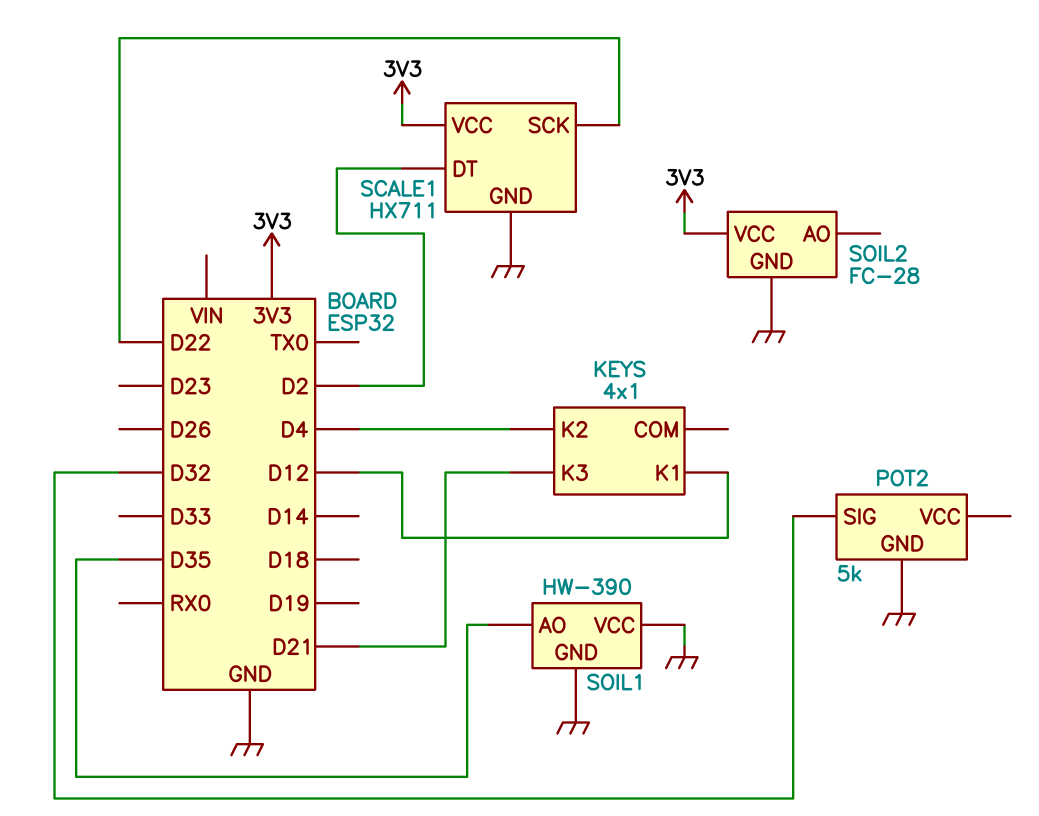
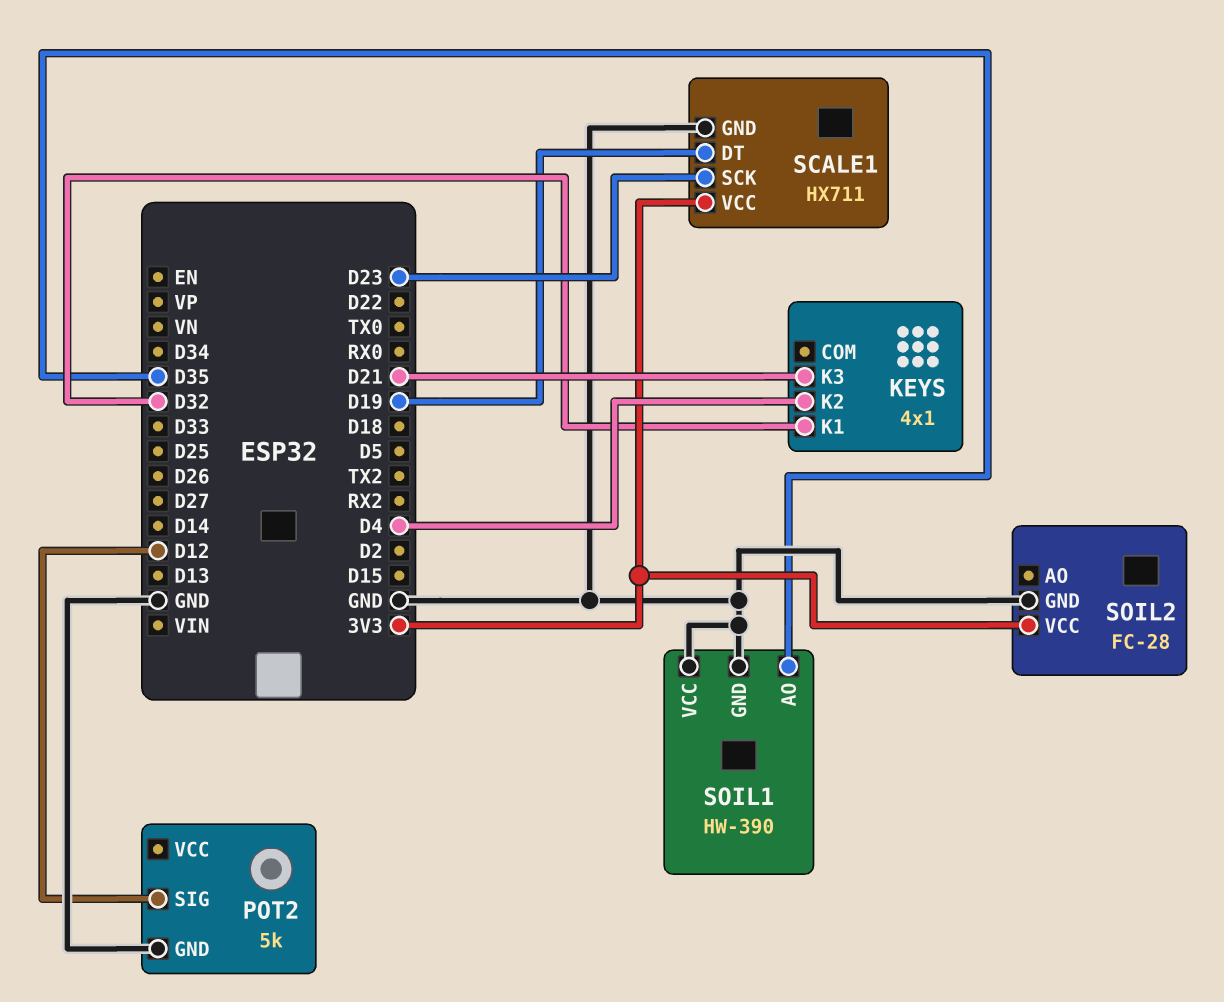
KEYS pin K1: D12 -> D32
POT2 pin SIG: D32 -> D12
SCALE1 pin DT: D2 -> D19
SCALE1 pin SCK: D22 -> D23

